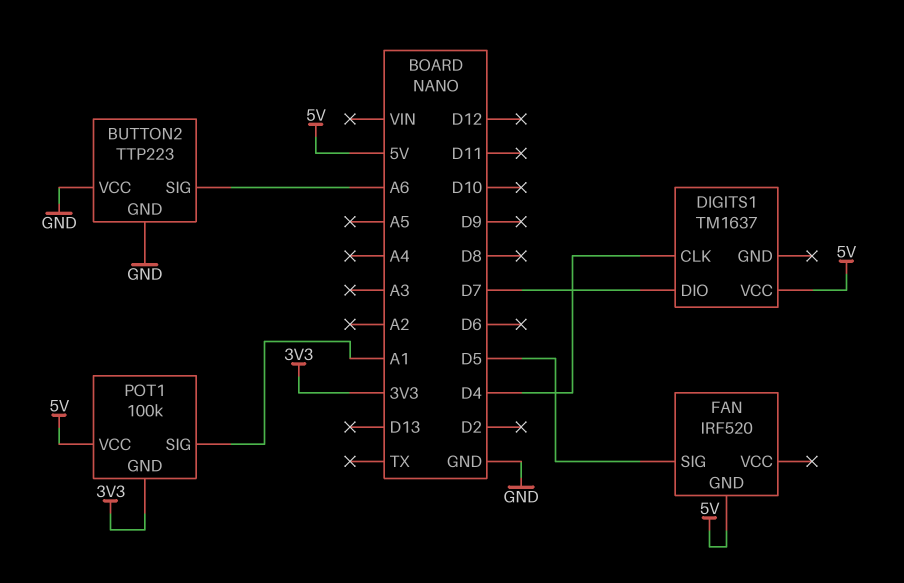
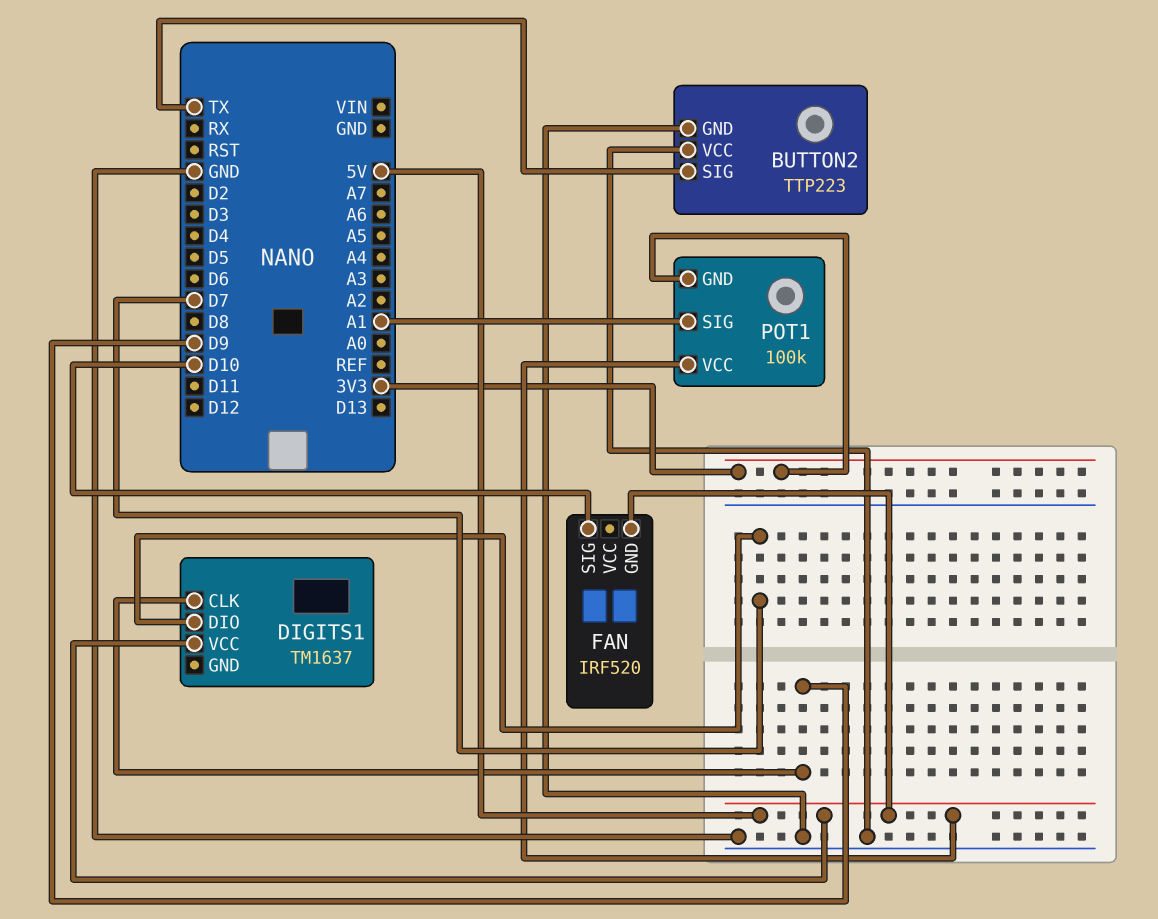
BUTTON2 pin SIG: A6 -> TX
DIGITS1 pin CLK: D4 -> D9
FAN pin SIG: D5 -> D10

